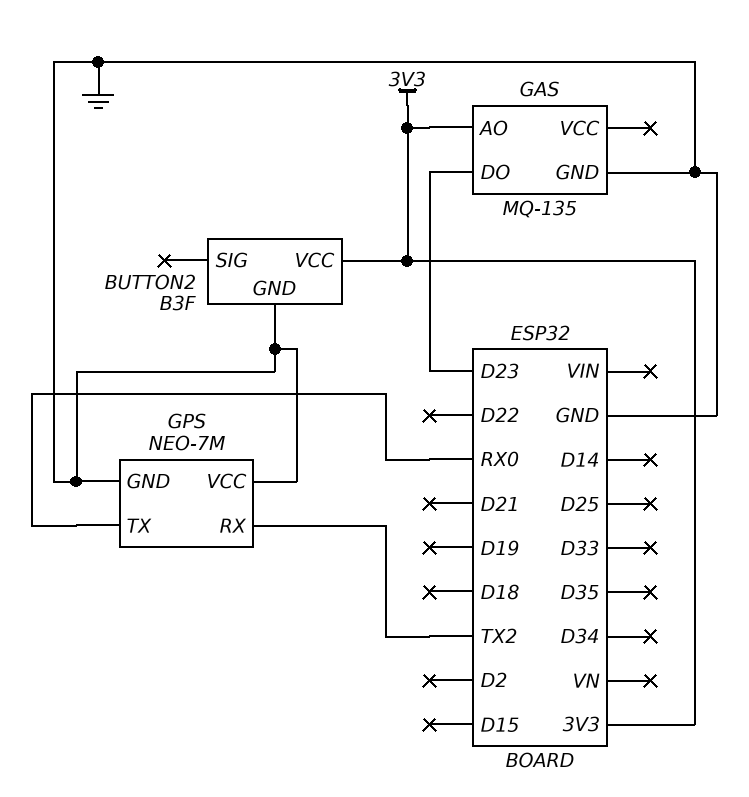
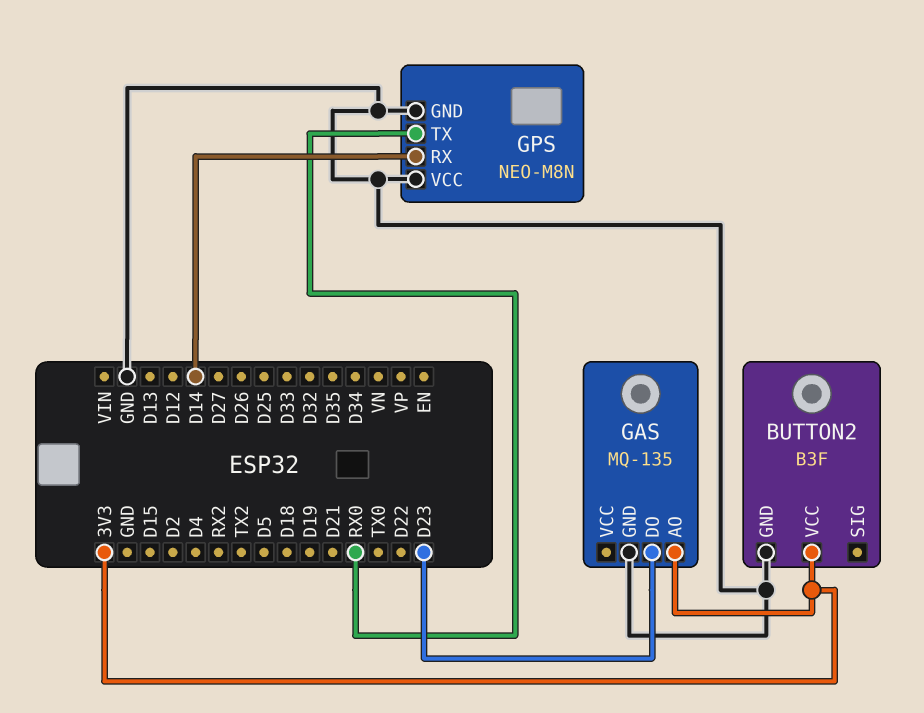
GPS: NEO-7M -> NEO-M8N
GPS pin RX: TX2 -> D14

